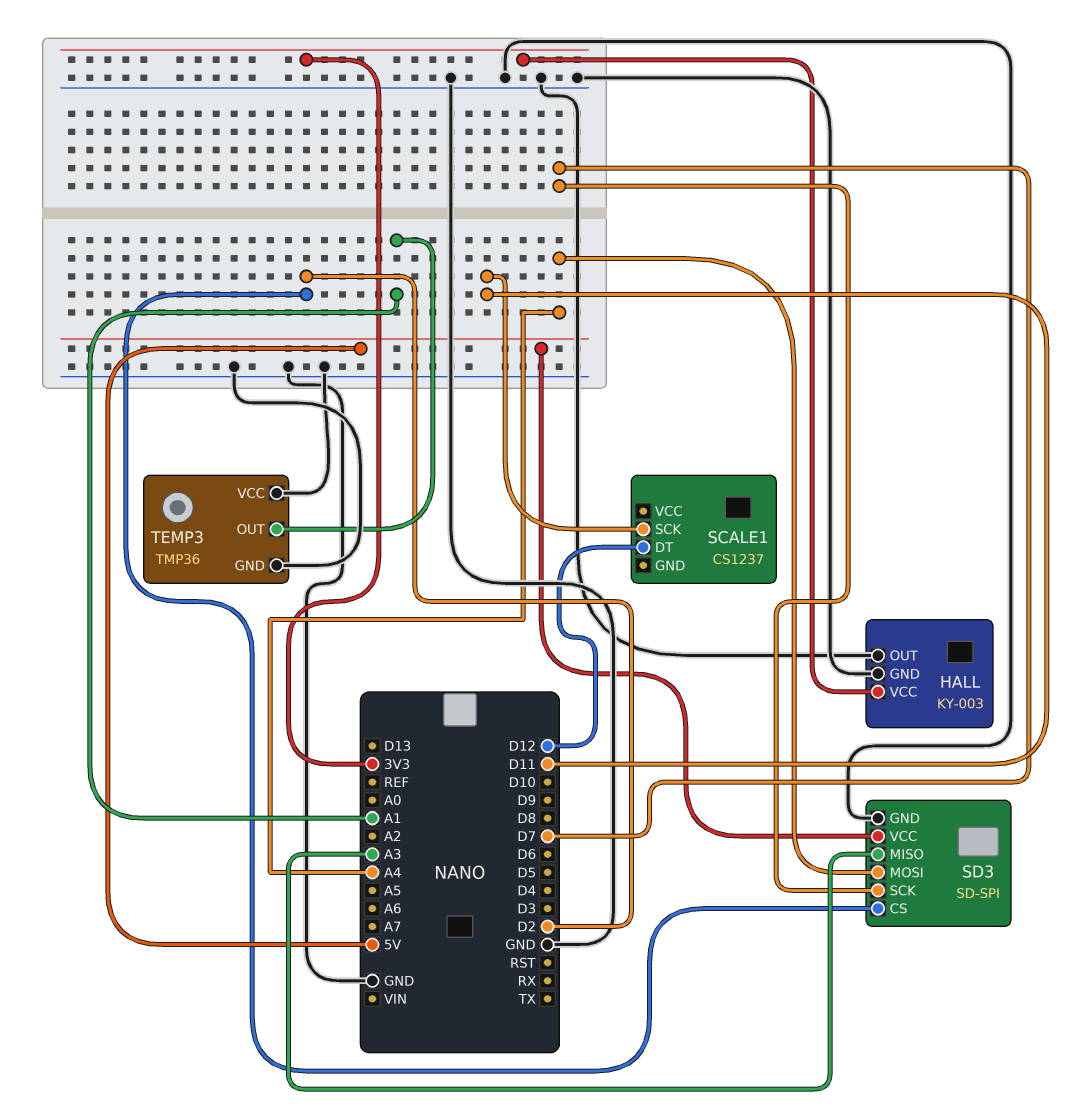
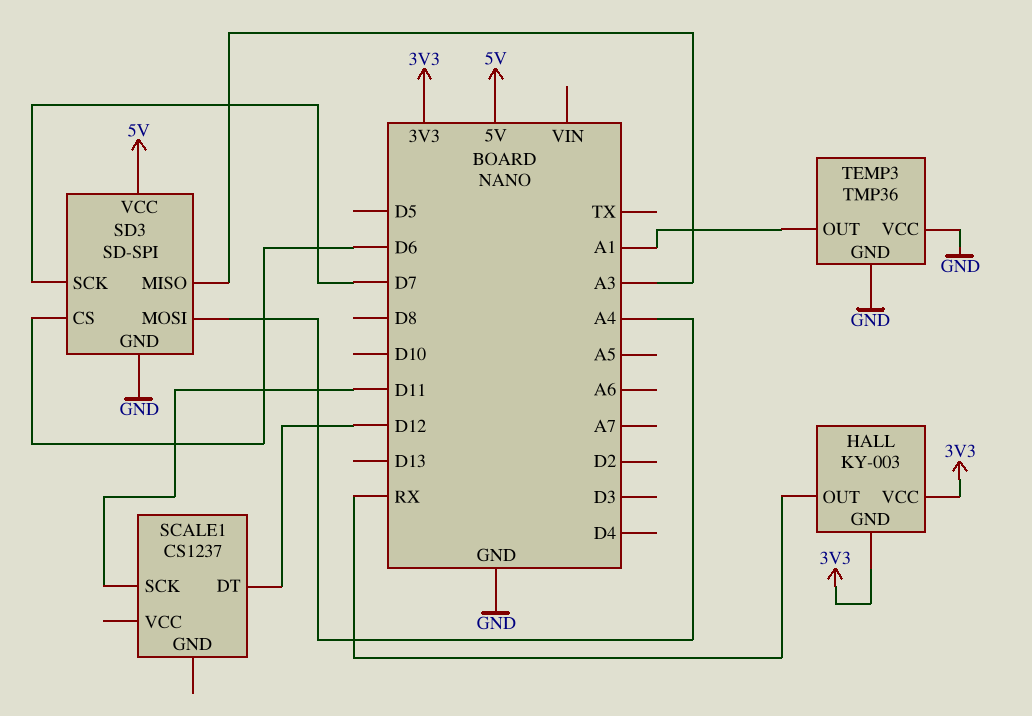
HALL pin GND: GND -> 3V3
HALL pin OUT: GND -> RX
SD3 pin CS: D2 -> D6

